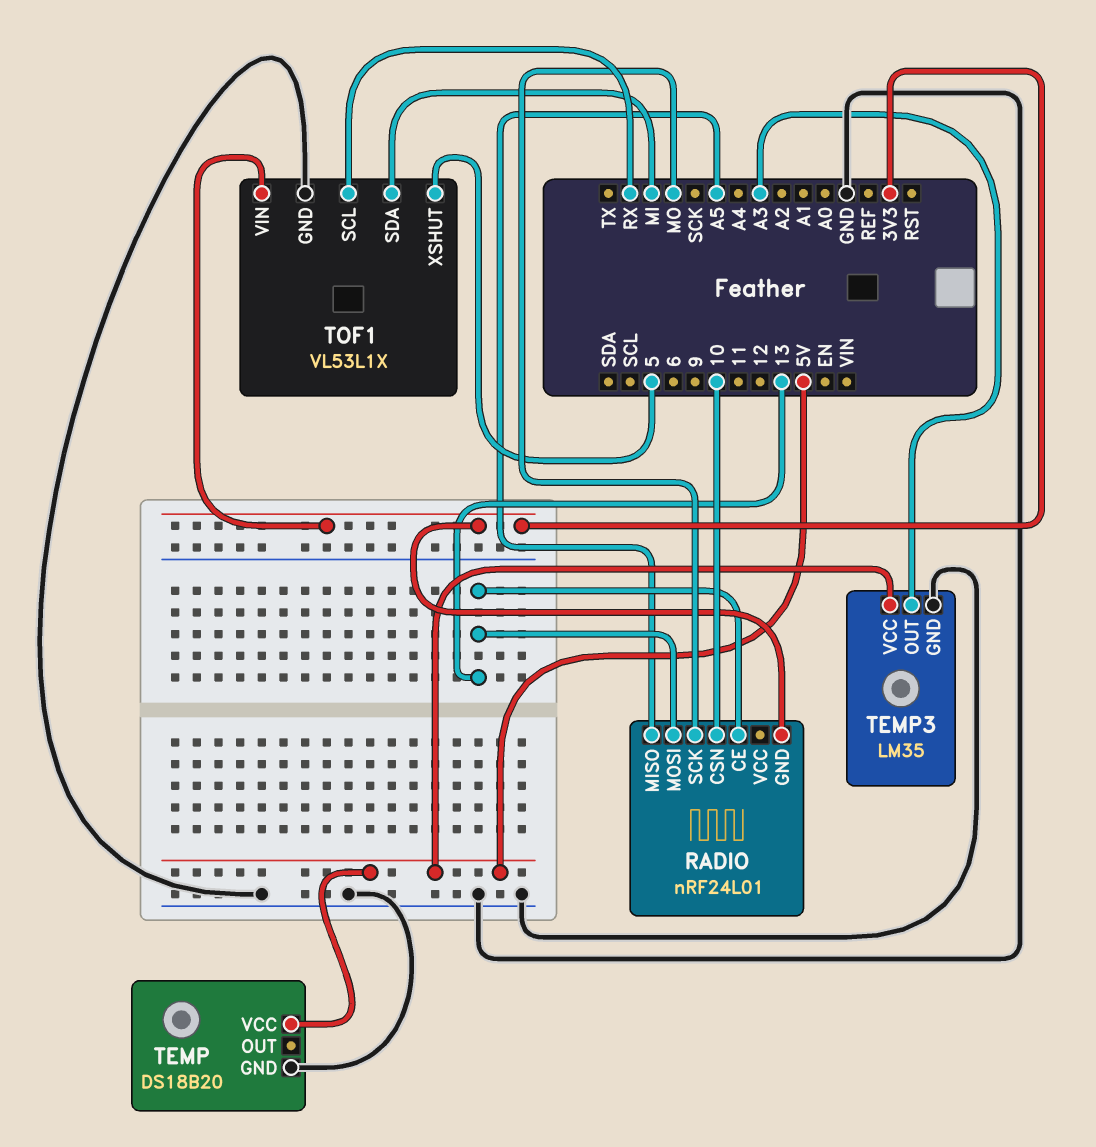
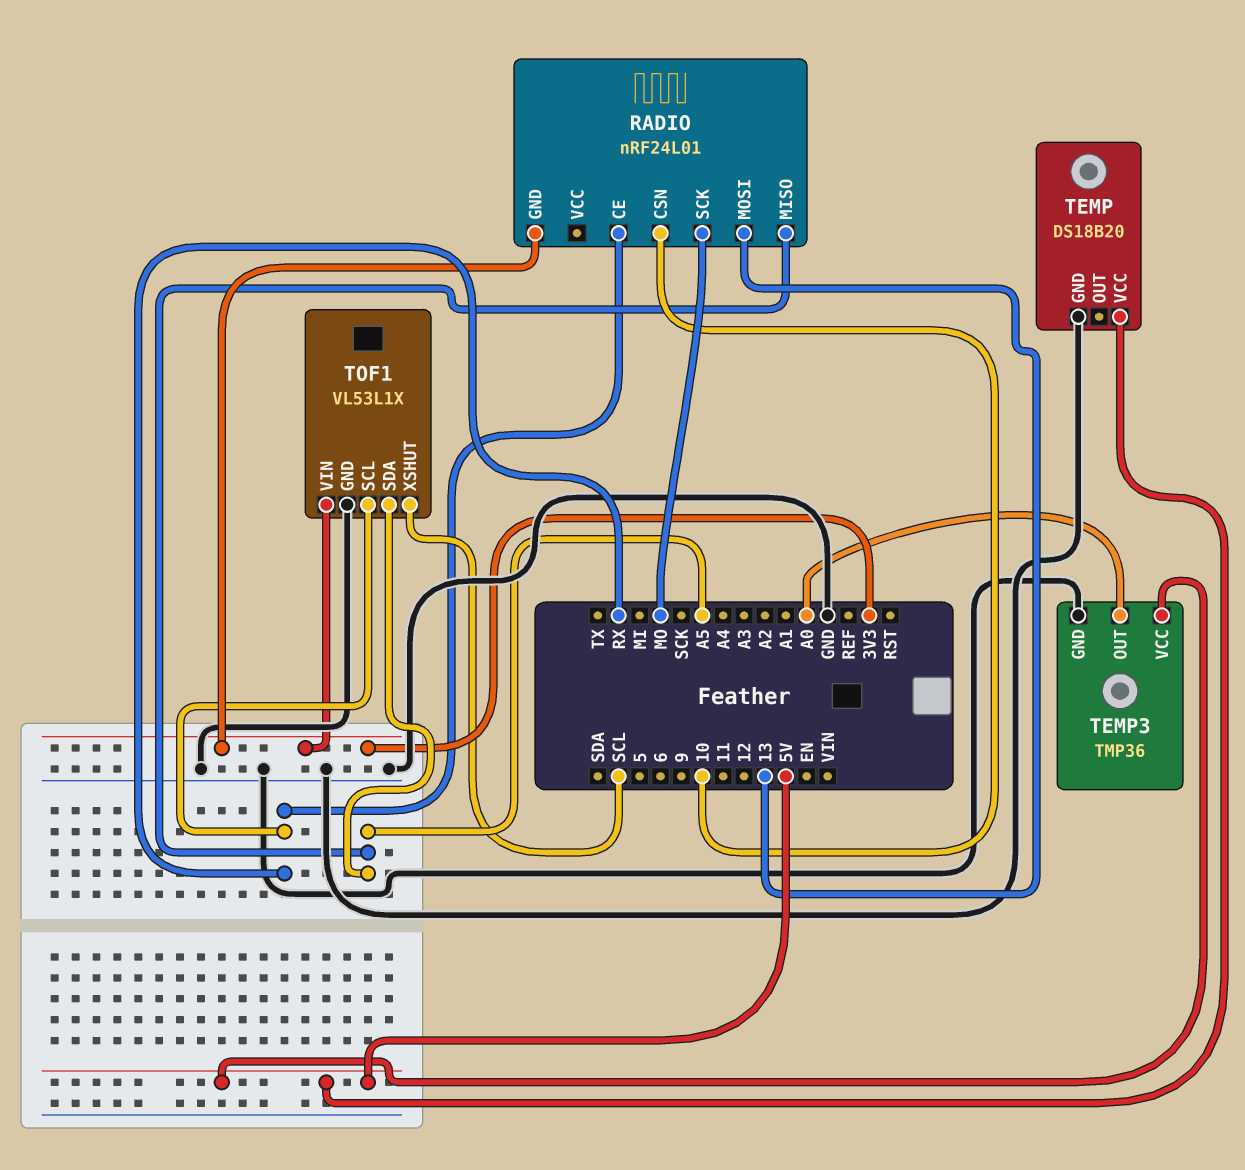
RADIO pin CE: 13 -> RX
TEMP3: LM35 -> TMP36
TEMP3 pin OUT: A3 -> A0
TOF1 pin SDA: MI -> A5
TOF1 pin XSHUT: 5 -> SCL

